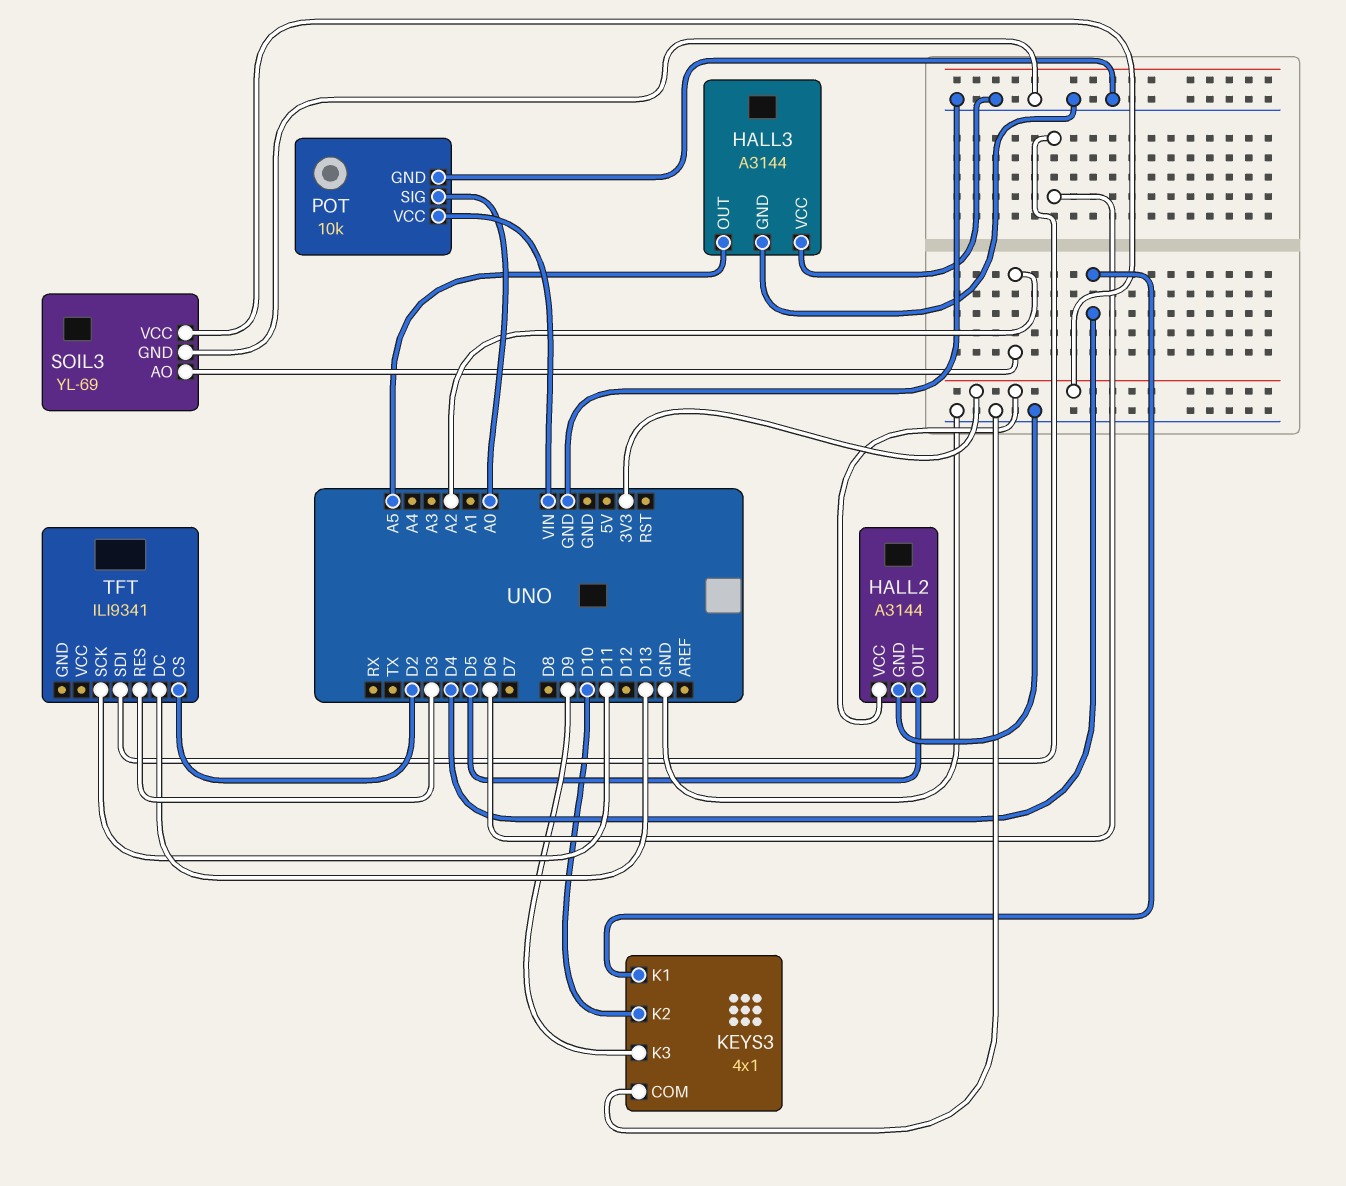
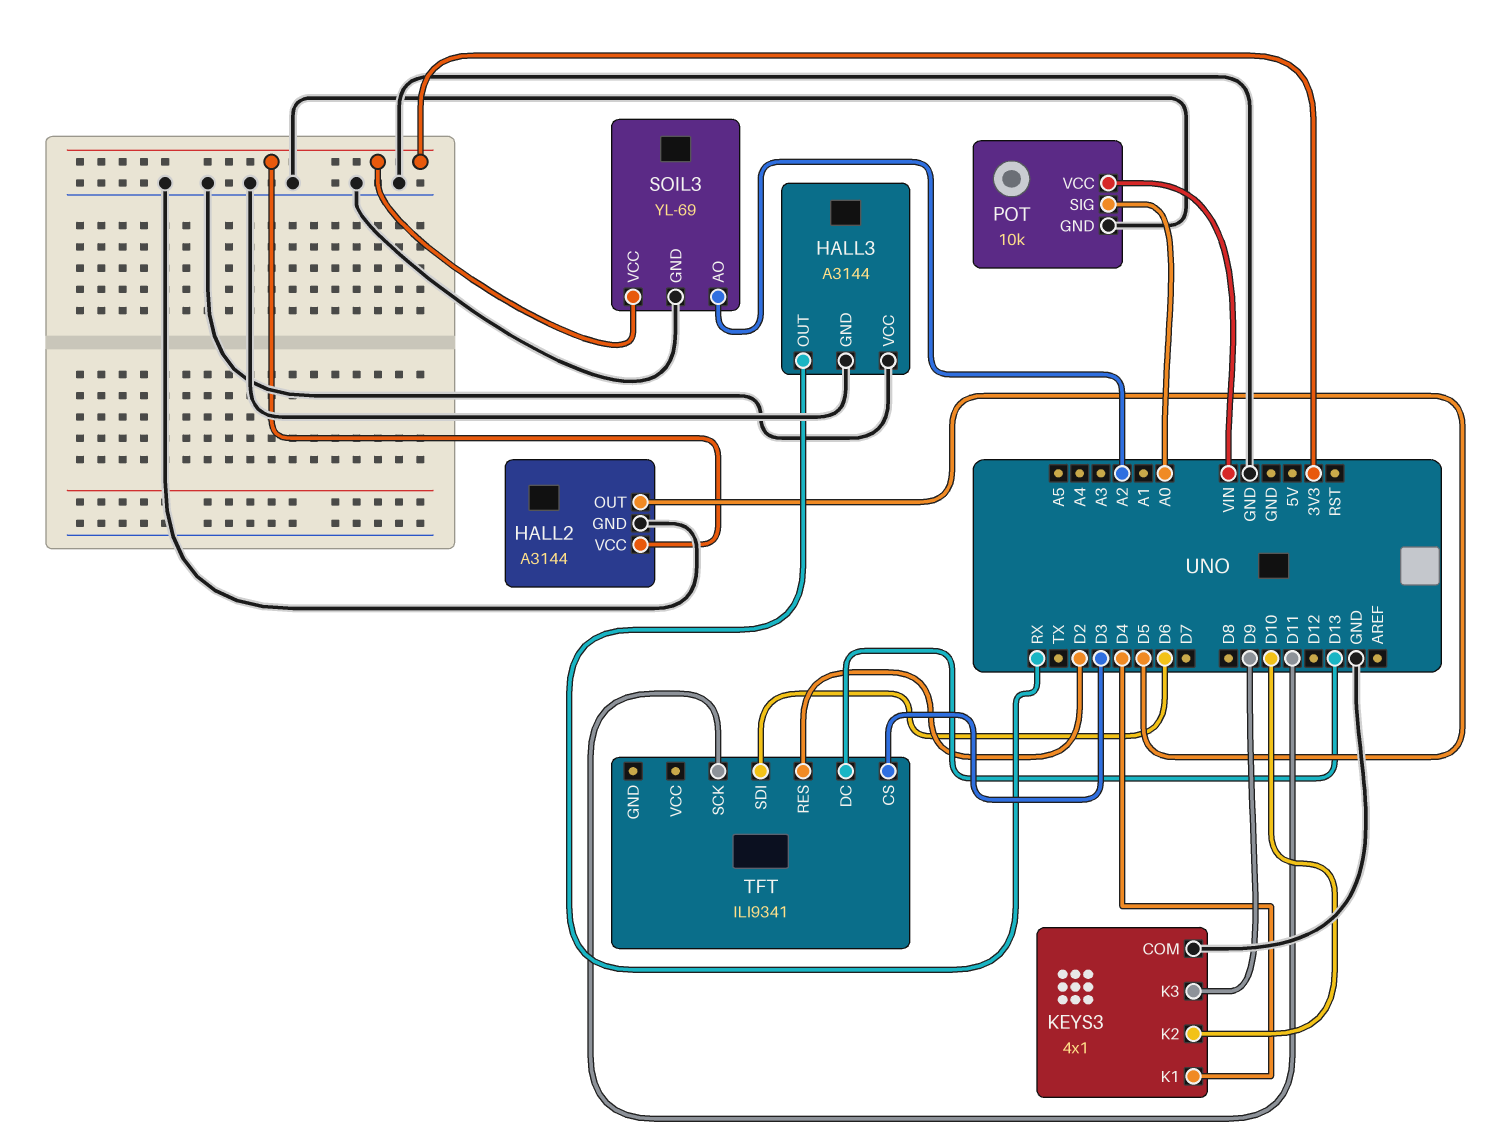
HALL3 pin OUT: A5 -> RX
TFT pin CS: D2 -> D3
TFT pin RES: D3 -> D2

